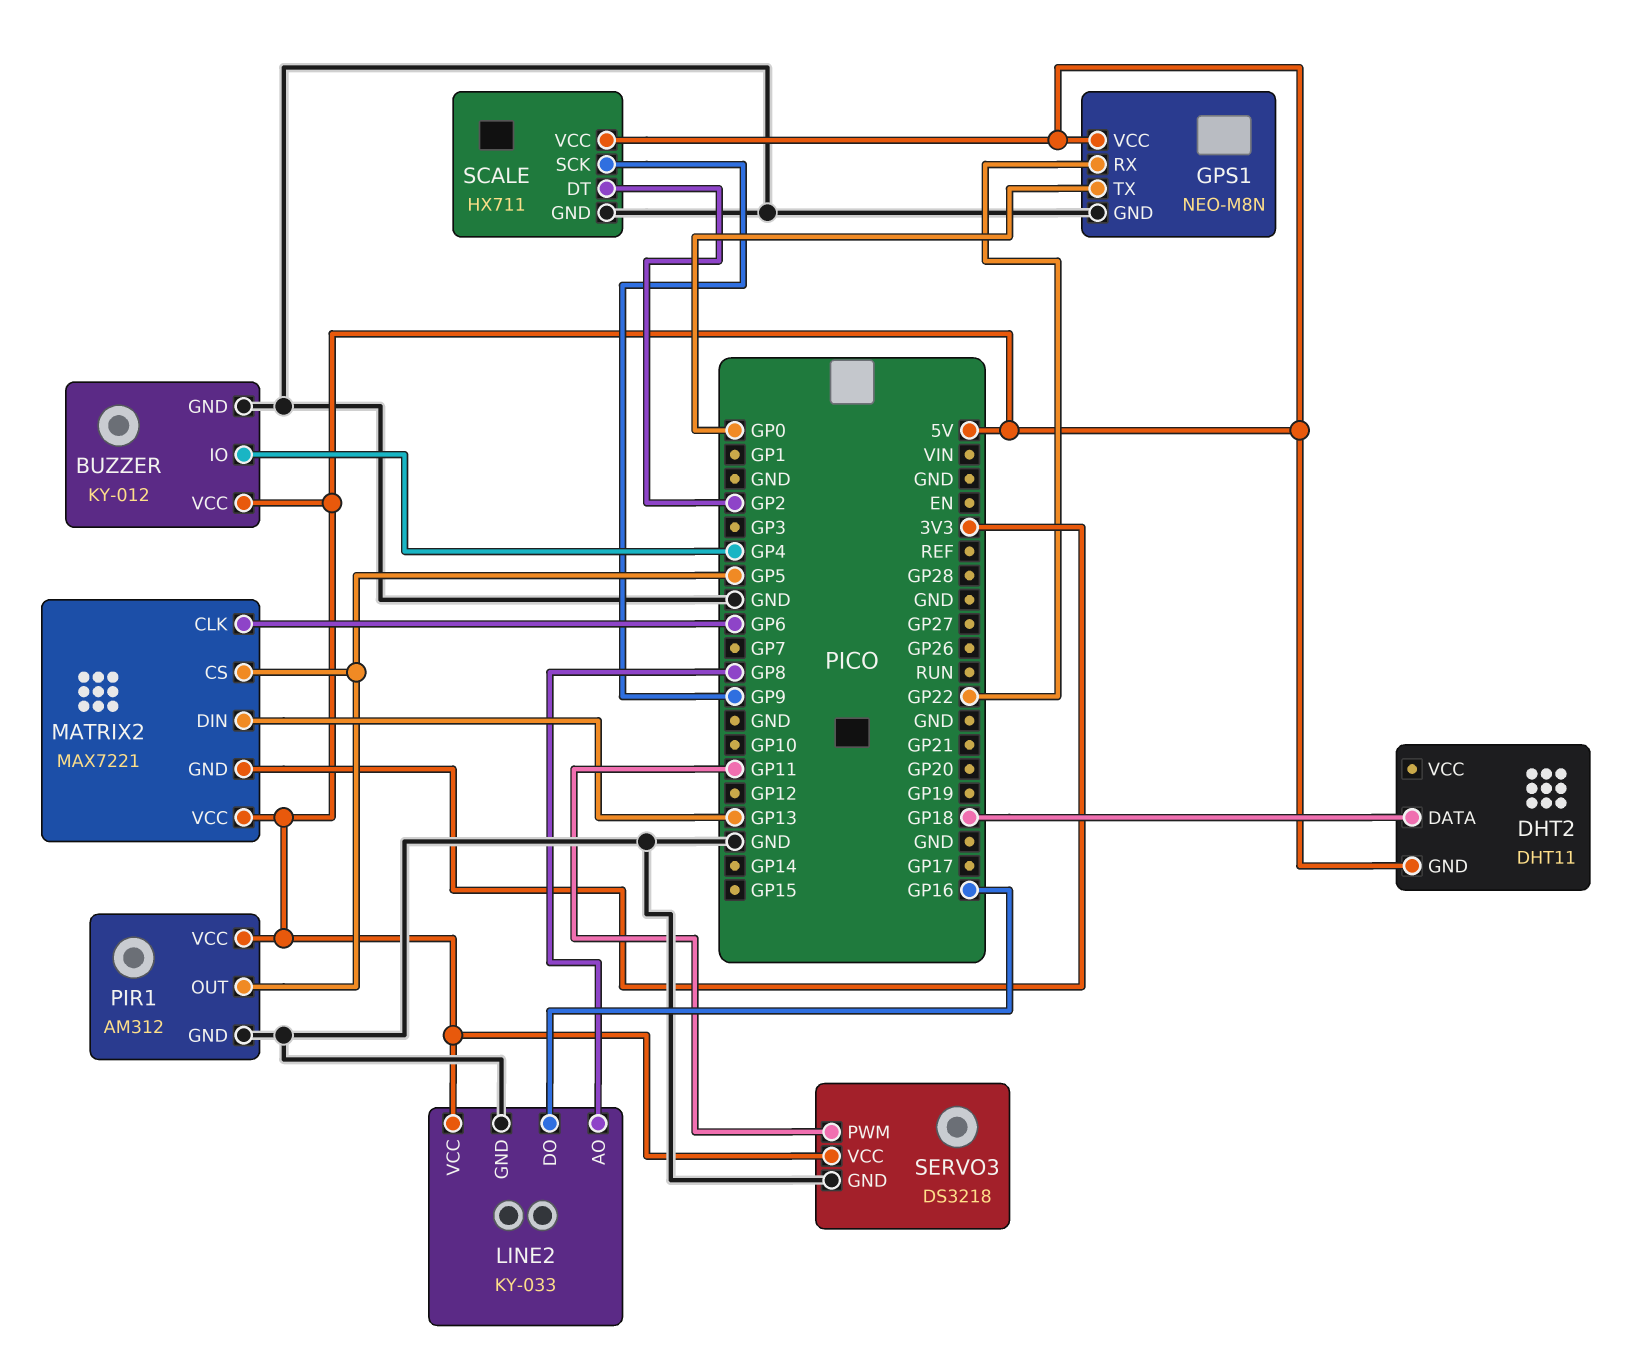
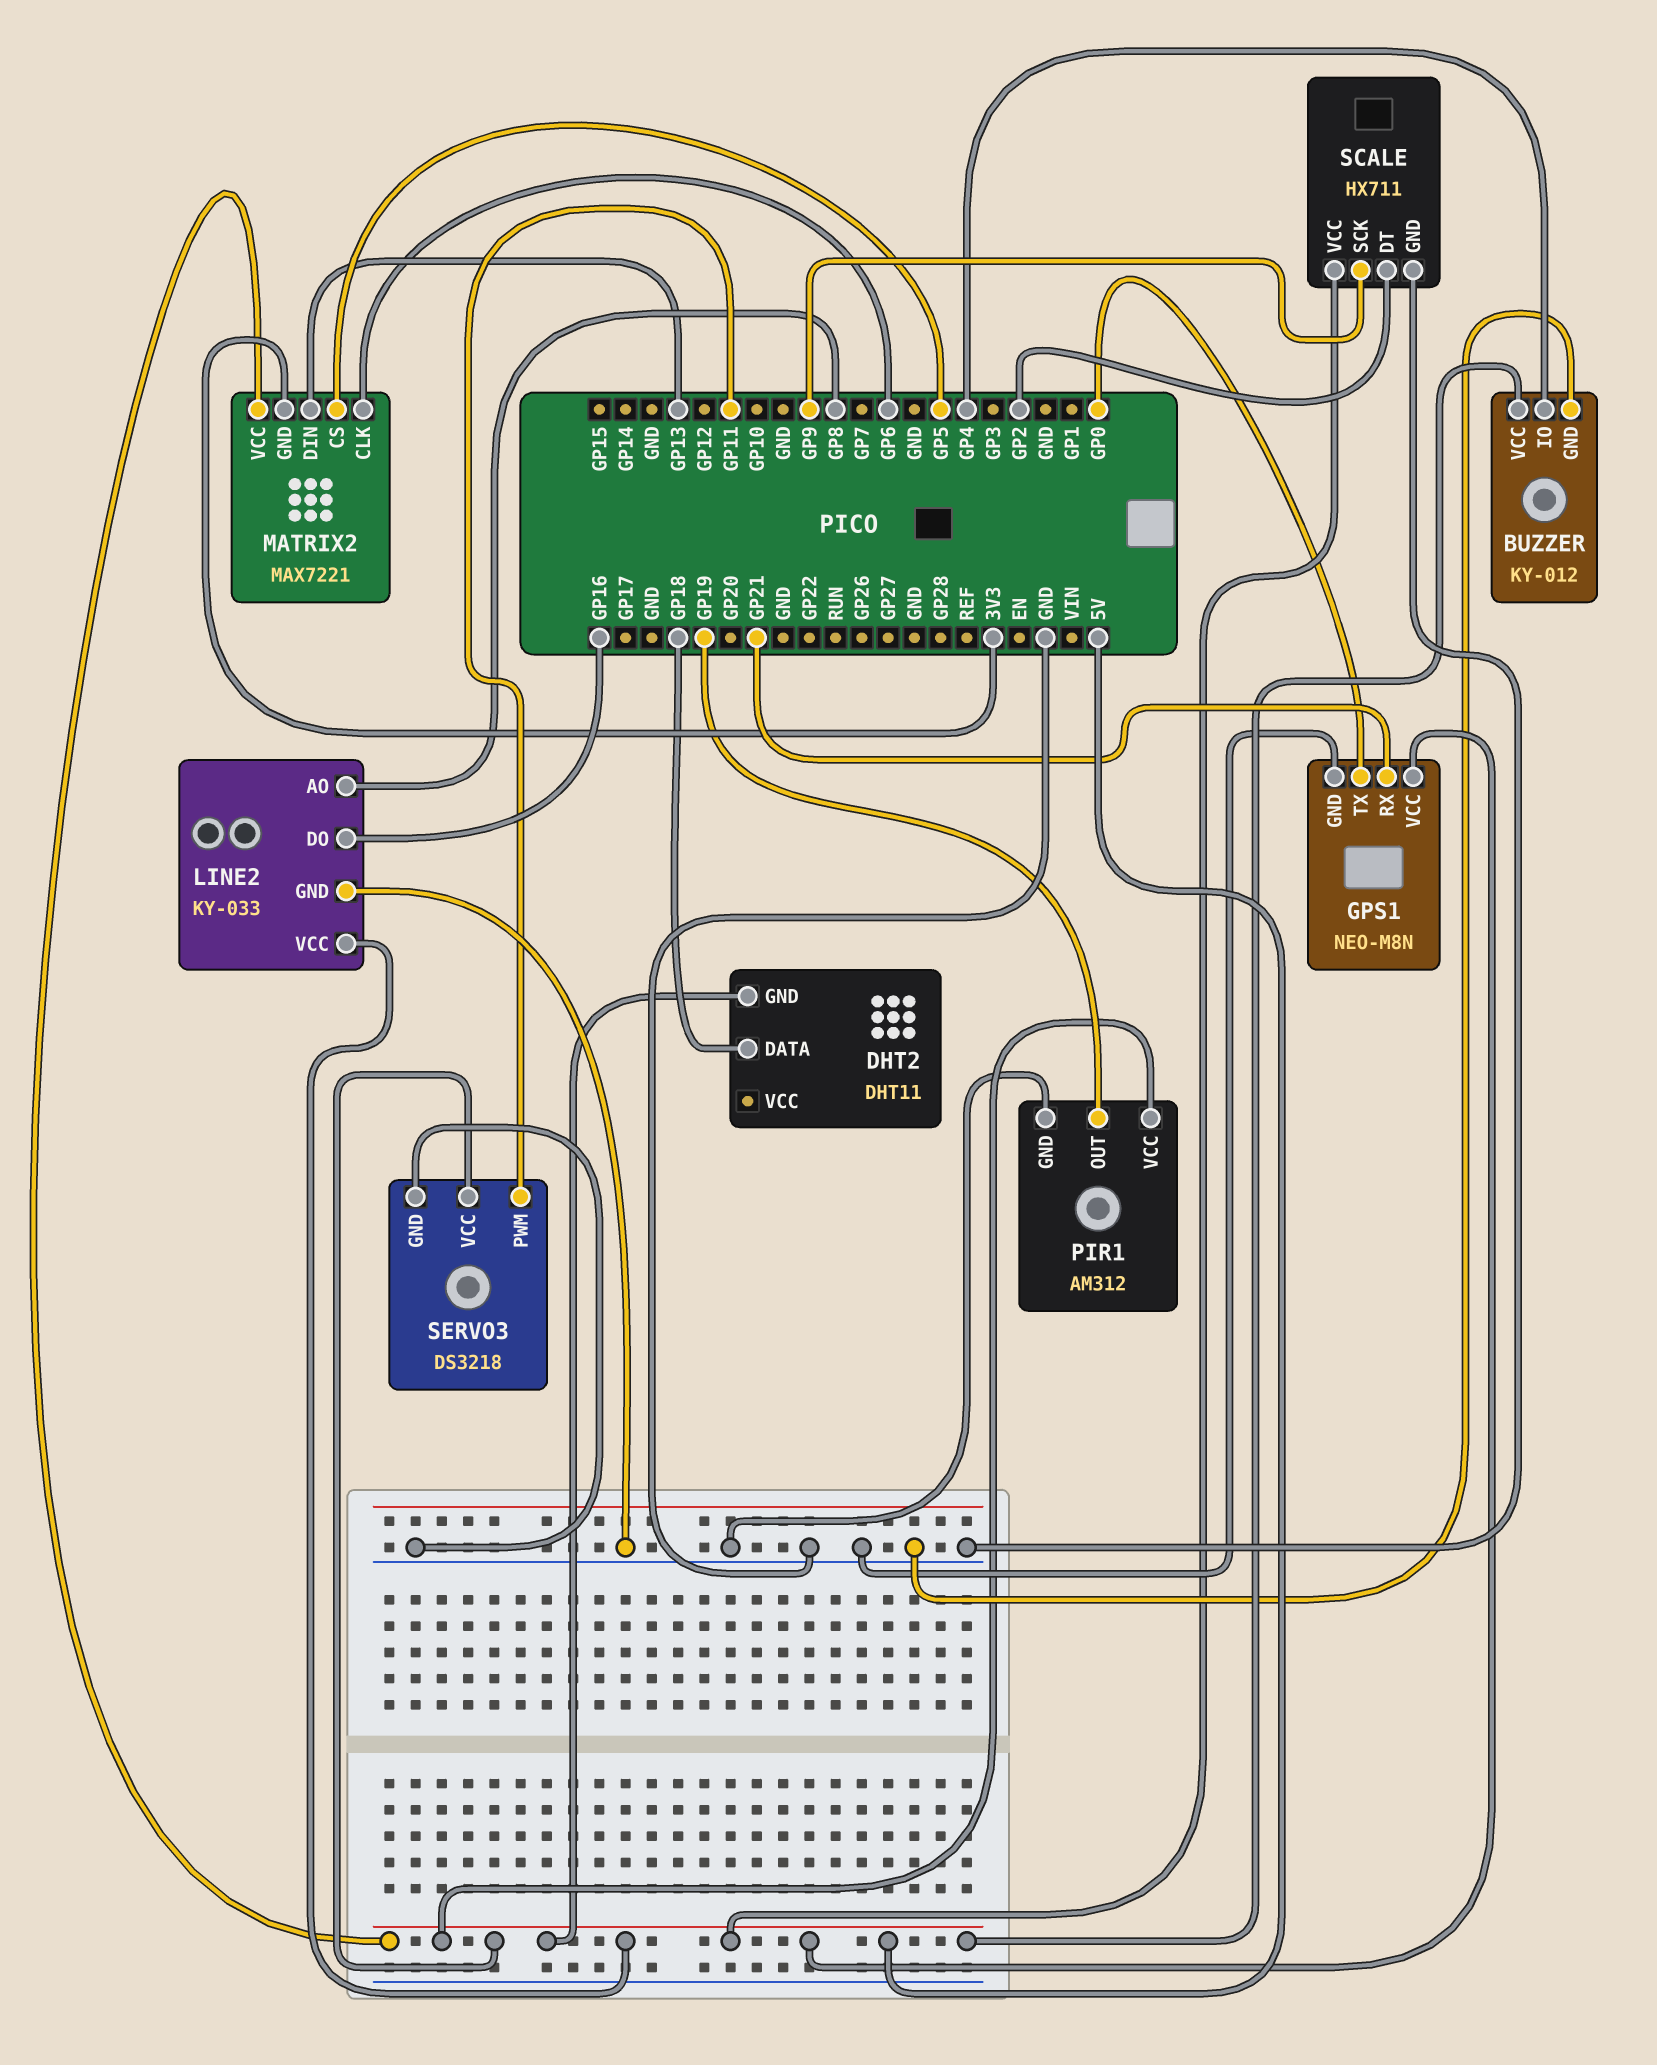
GPS1 pin RX: GP22 -> GP21
PIR1 pin OUT: GP5 -> GP19

